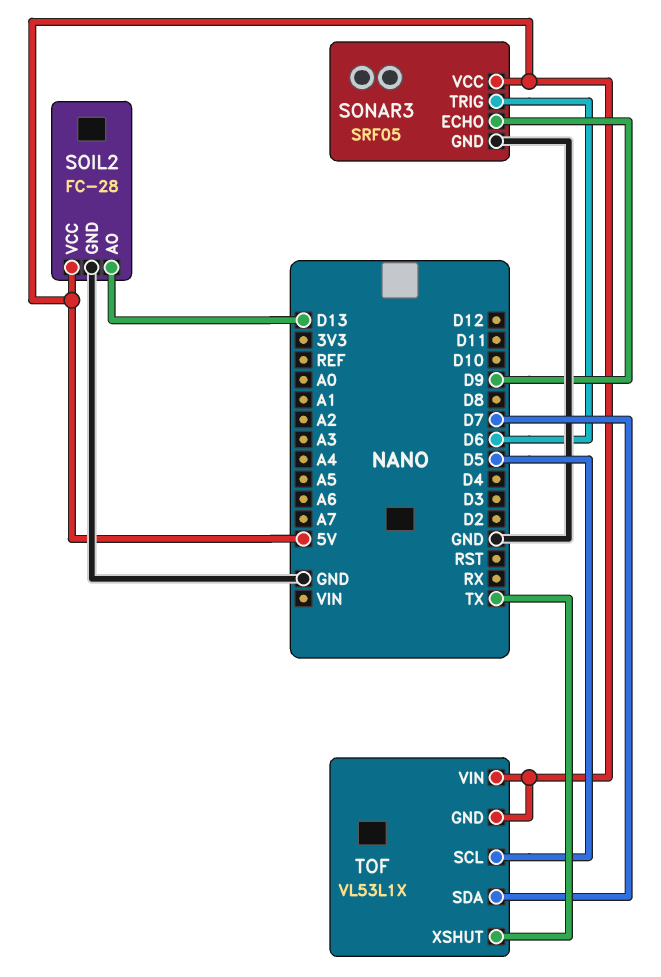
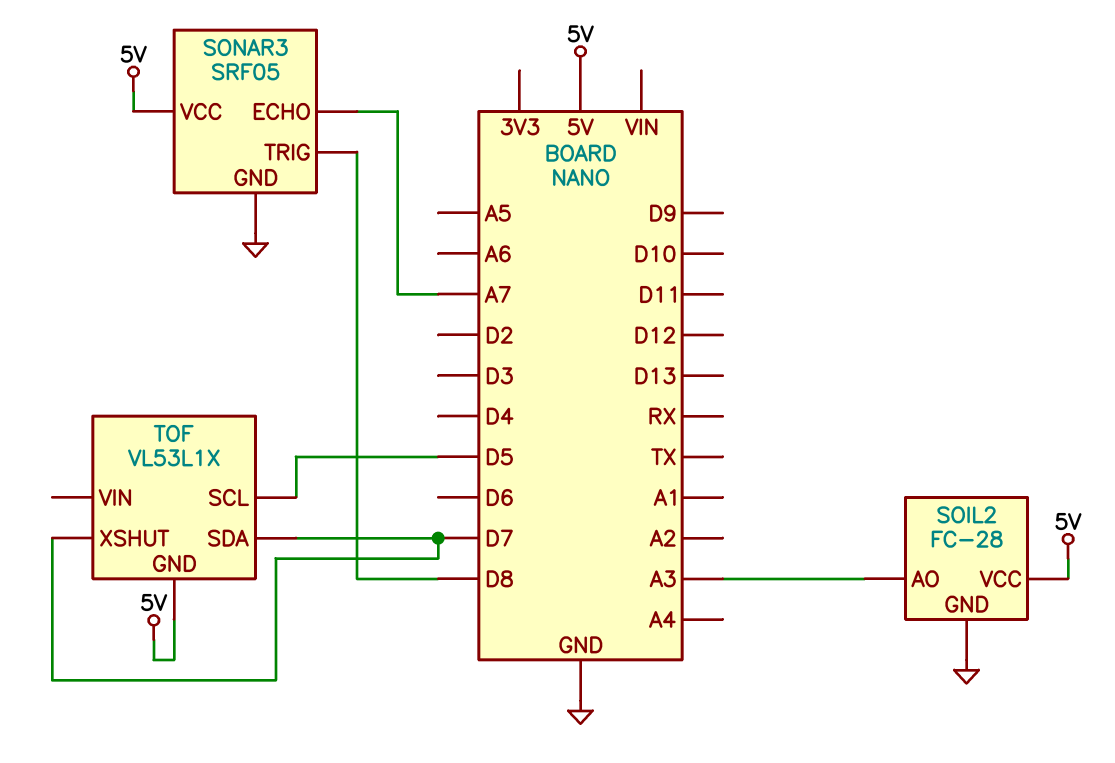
SOIL2 pin AO: D13 -> A3
SONAR3 pin ECHO: D9 -> A7
SONAR3 pin TRIG: D6 -> D8
TOF pin VIN: 5V -> none
TOF pin XSHUT: TX -> D7

